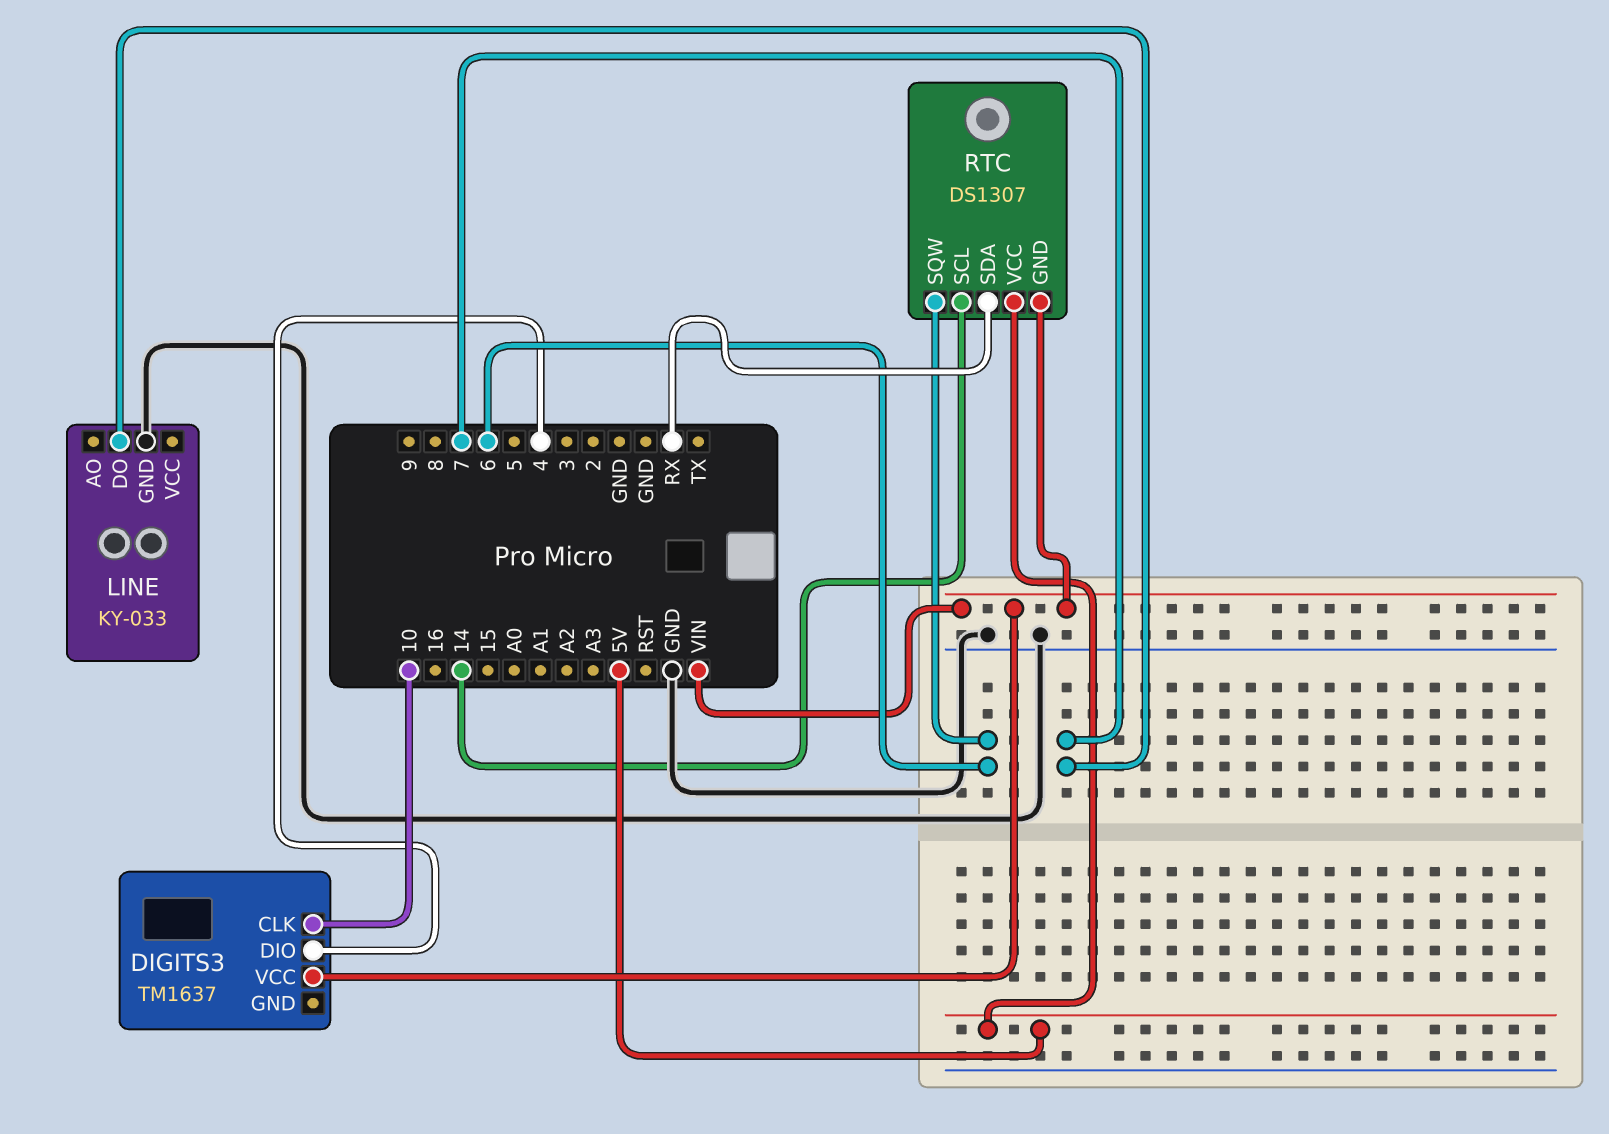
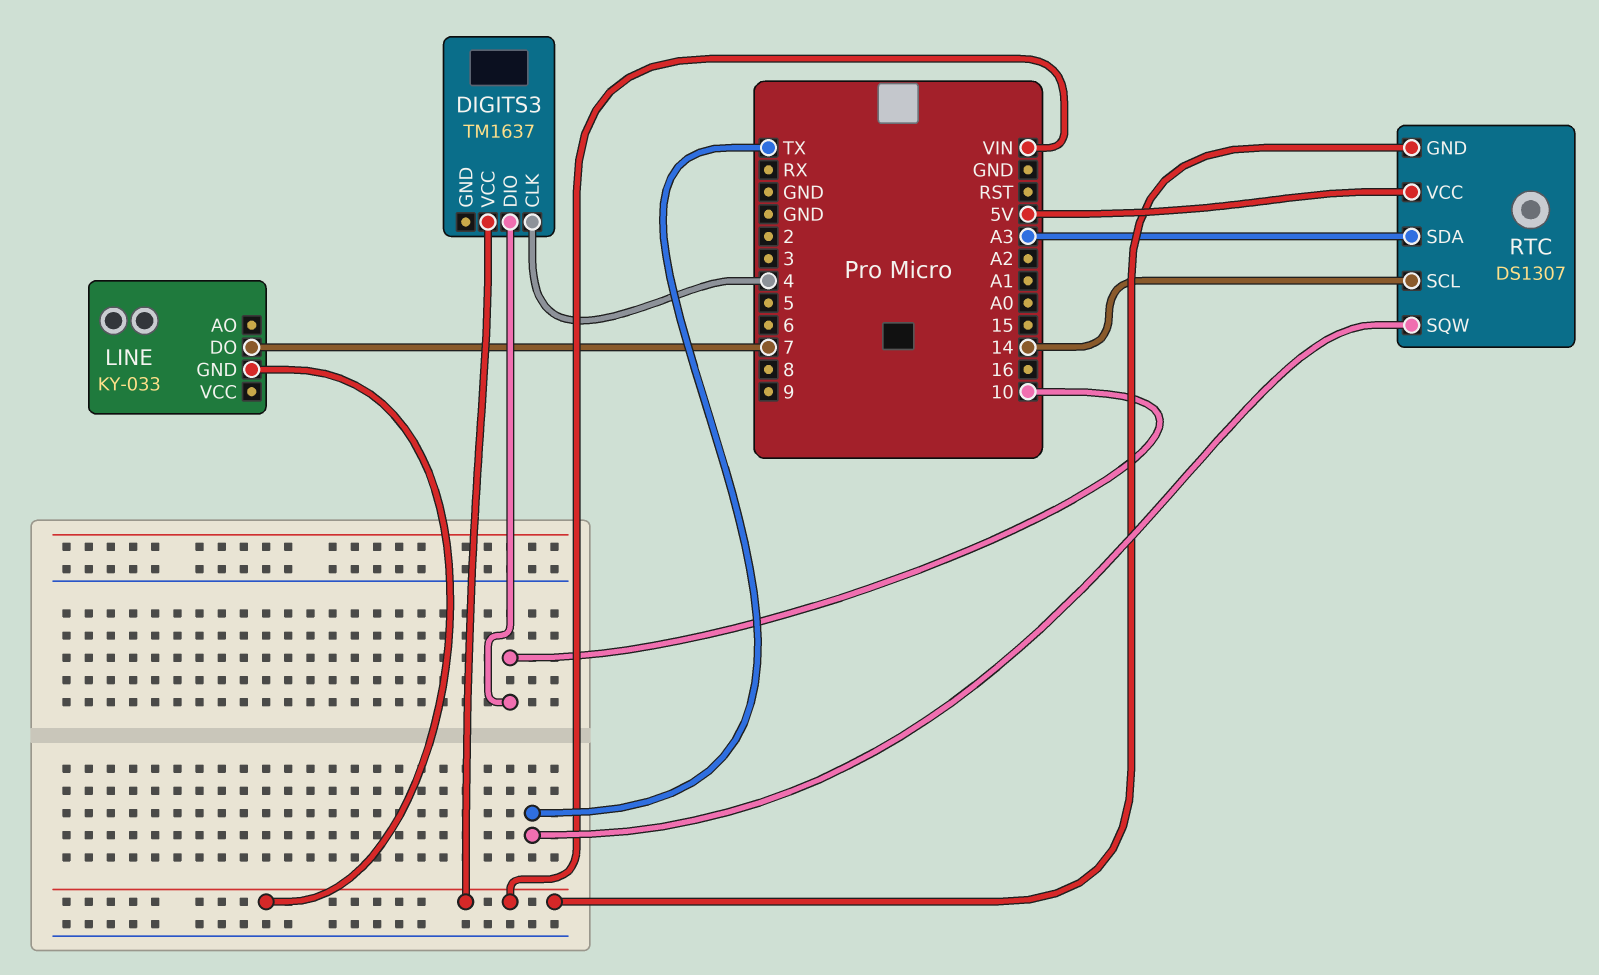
DIGITS3 pin CLK: 10 -> 4
DIGITS3 pin DIO: 4 -> 10
LINE pin GND: GND -> VIN
RTC pin SDA: RX -> A3
RTC pin SQW: 6 -> TX

